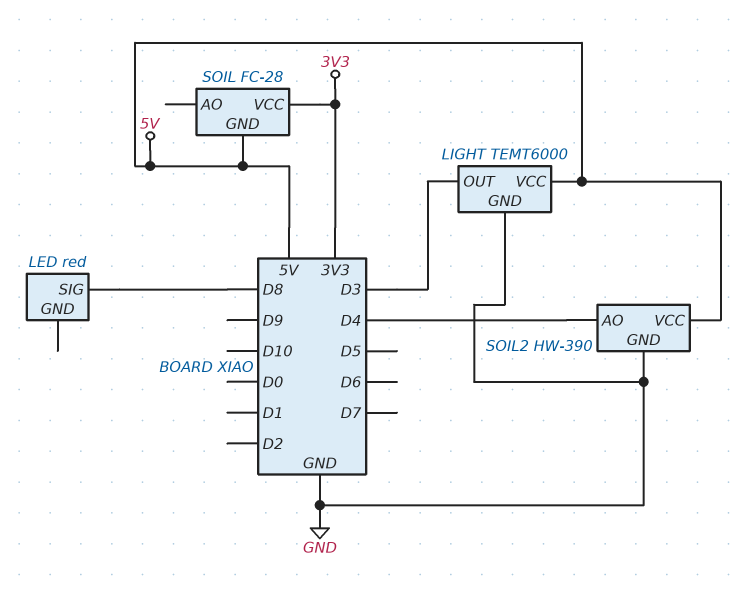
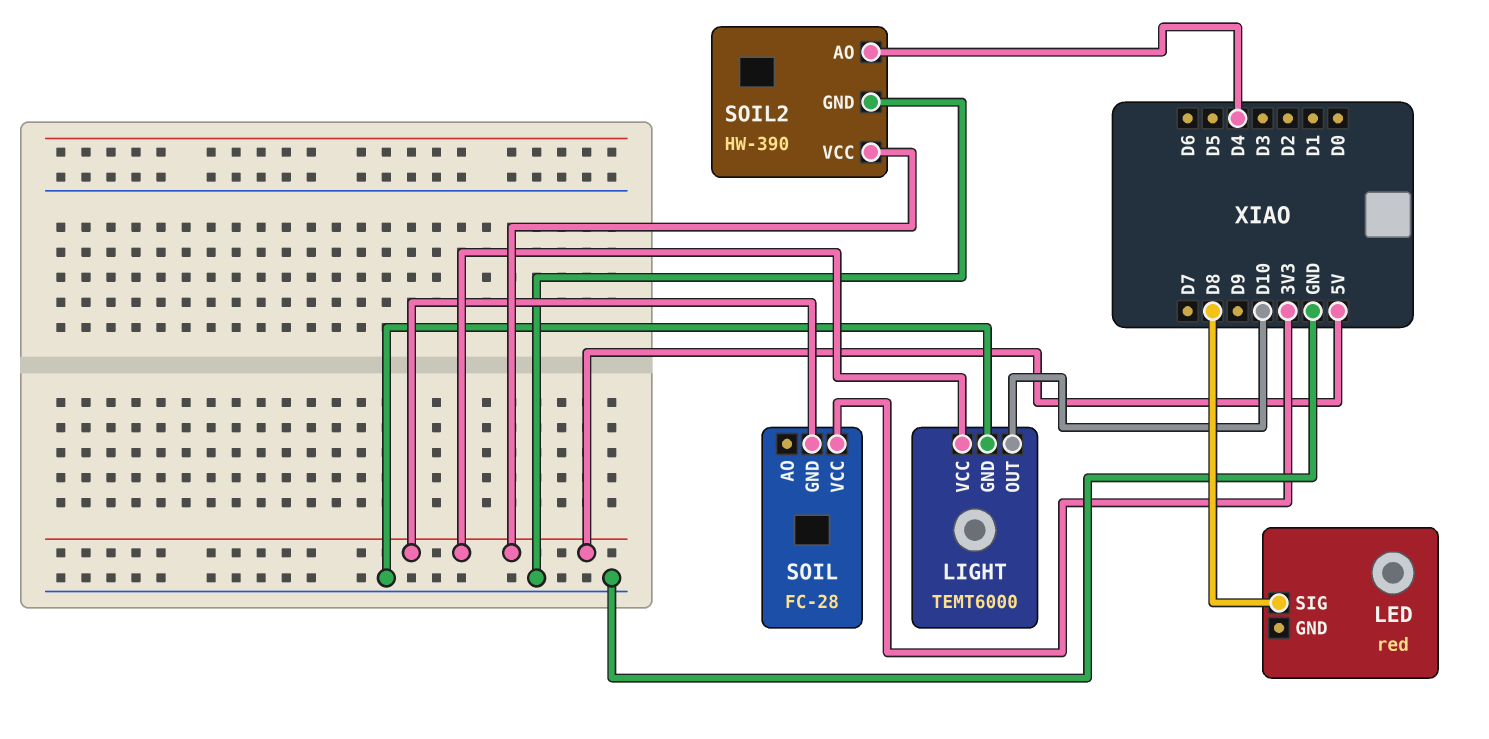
LIGHT pin OUT: D3 -> D10

